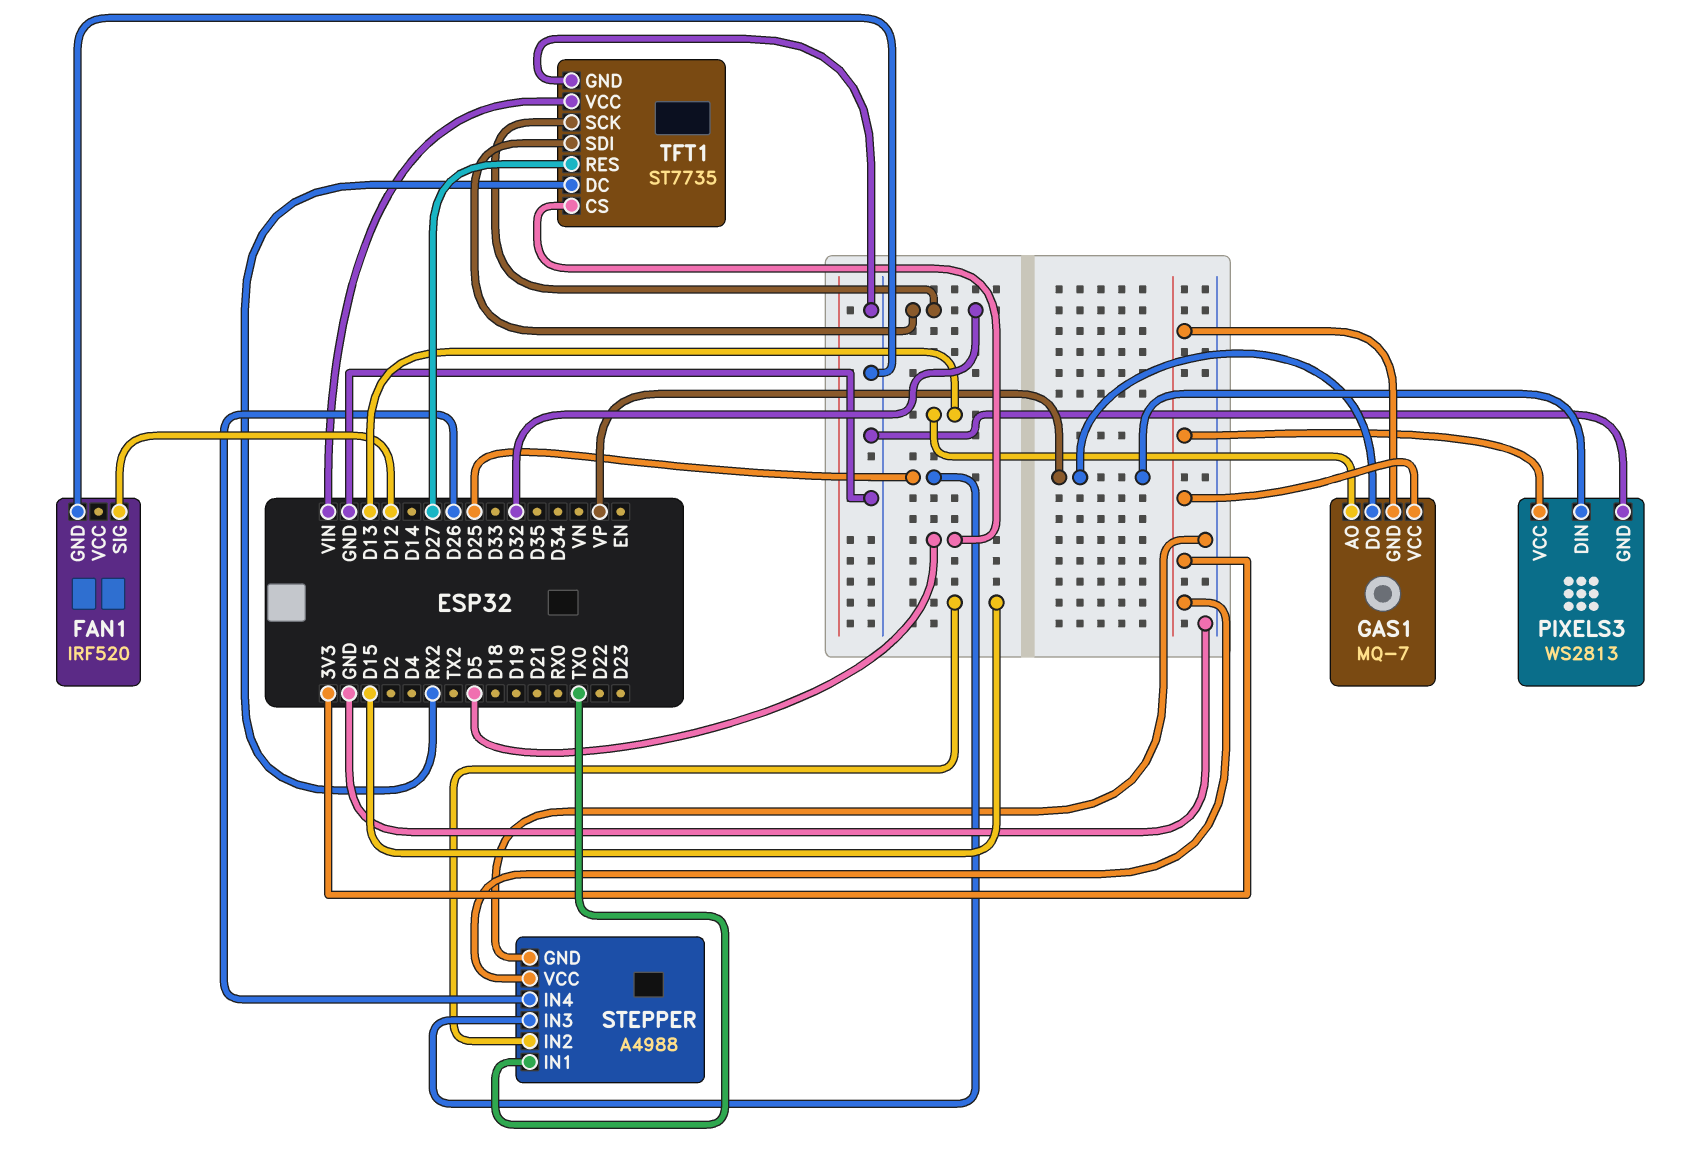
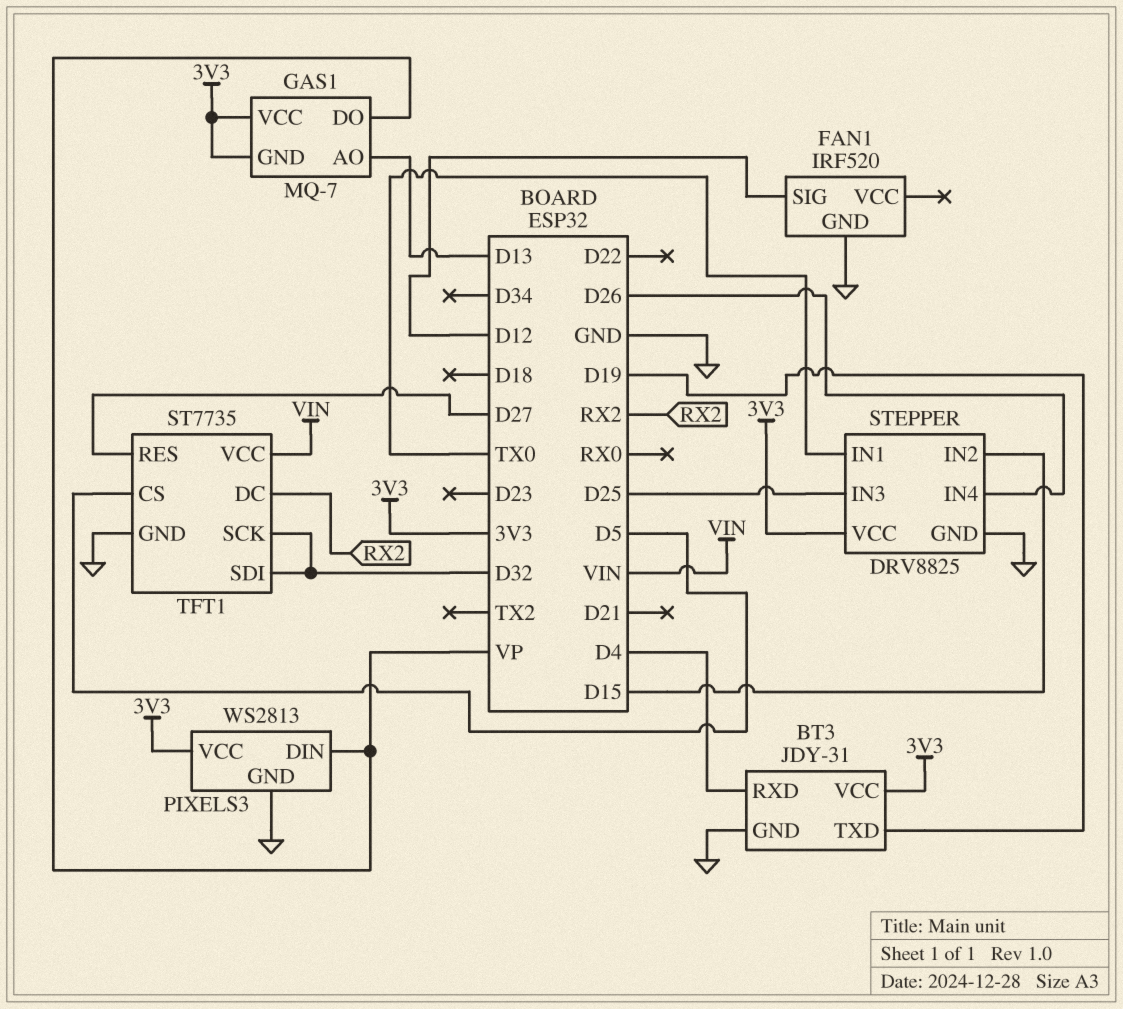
BT3: none -> JDY-31
BT3 pin GND: none -> GND
BT3 pin RXD: none -> D4
BT3 pin TXD: none -> D19
BT3 pin VCC: none -> 3V3
STEPPER: A4988 -> DRV8825

